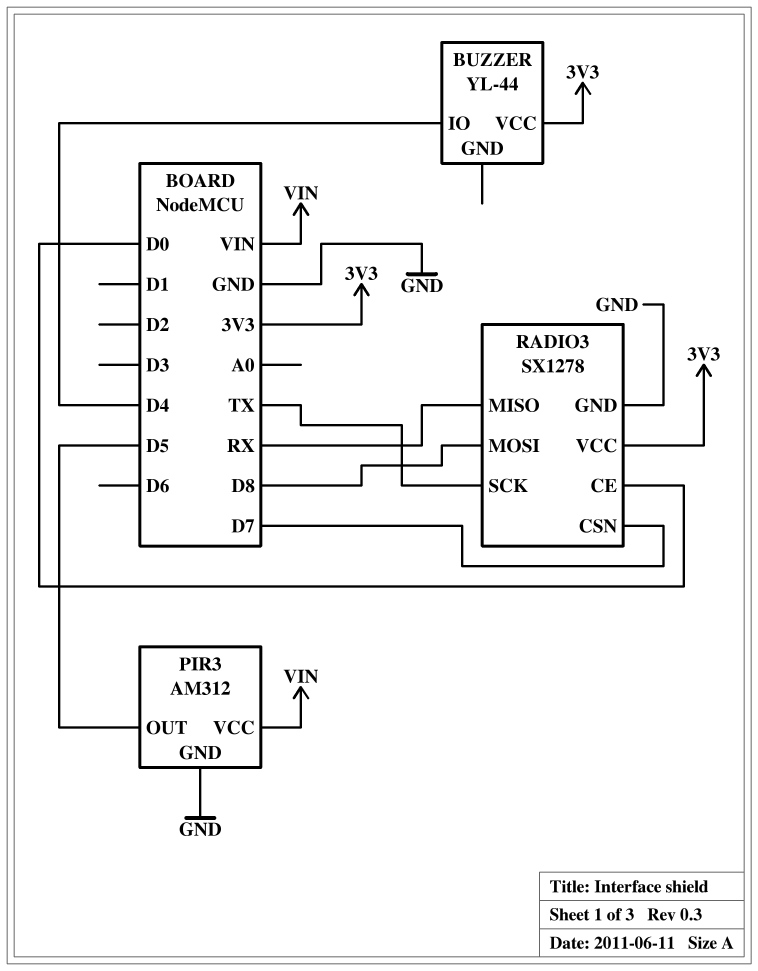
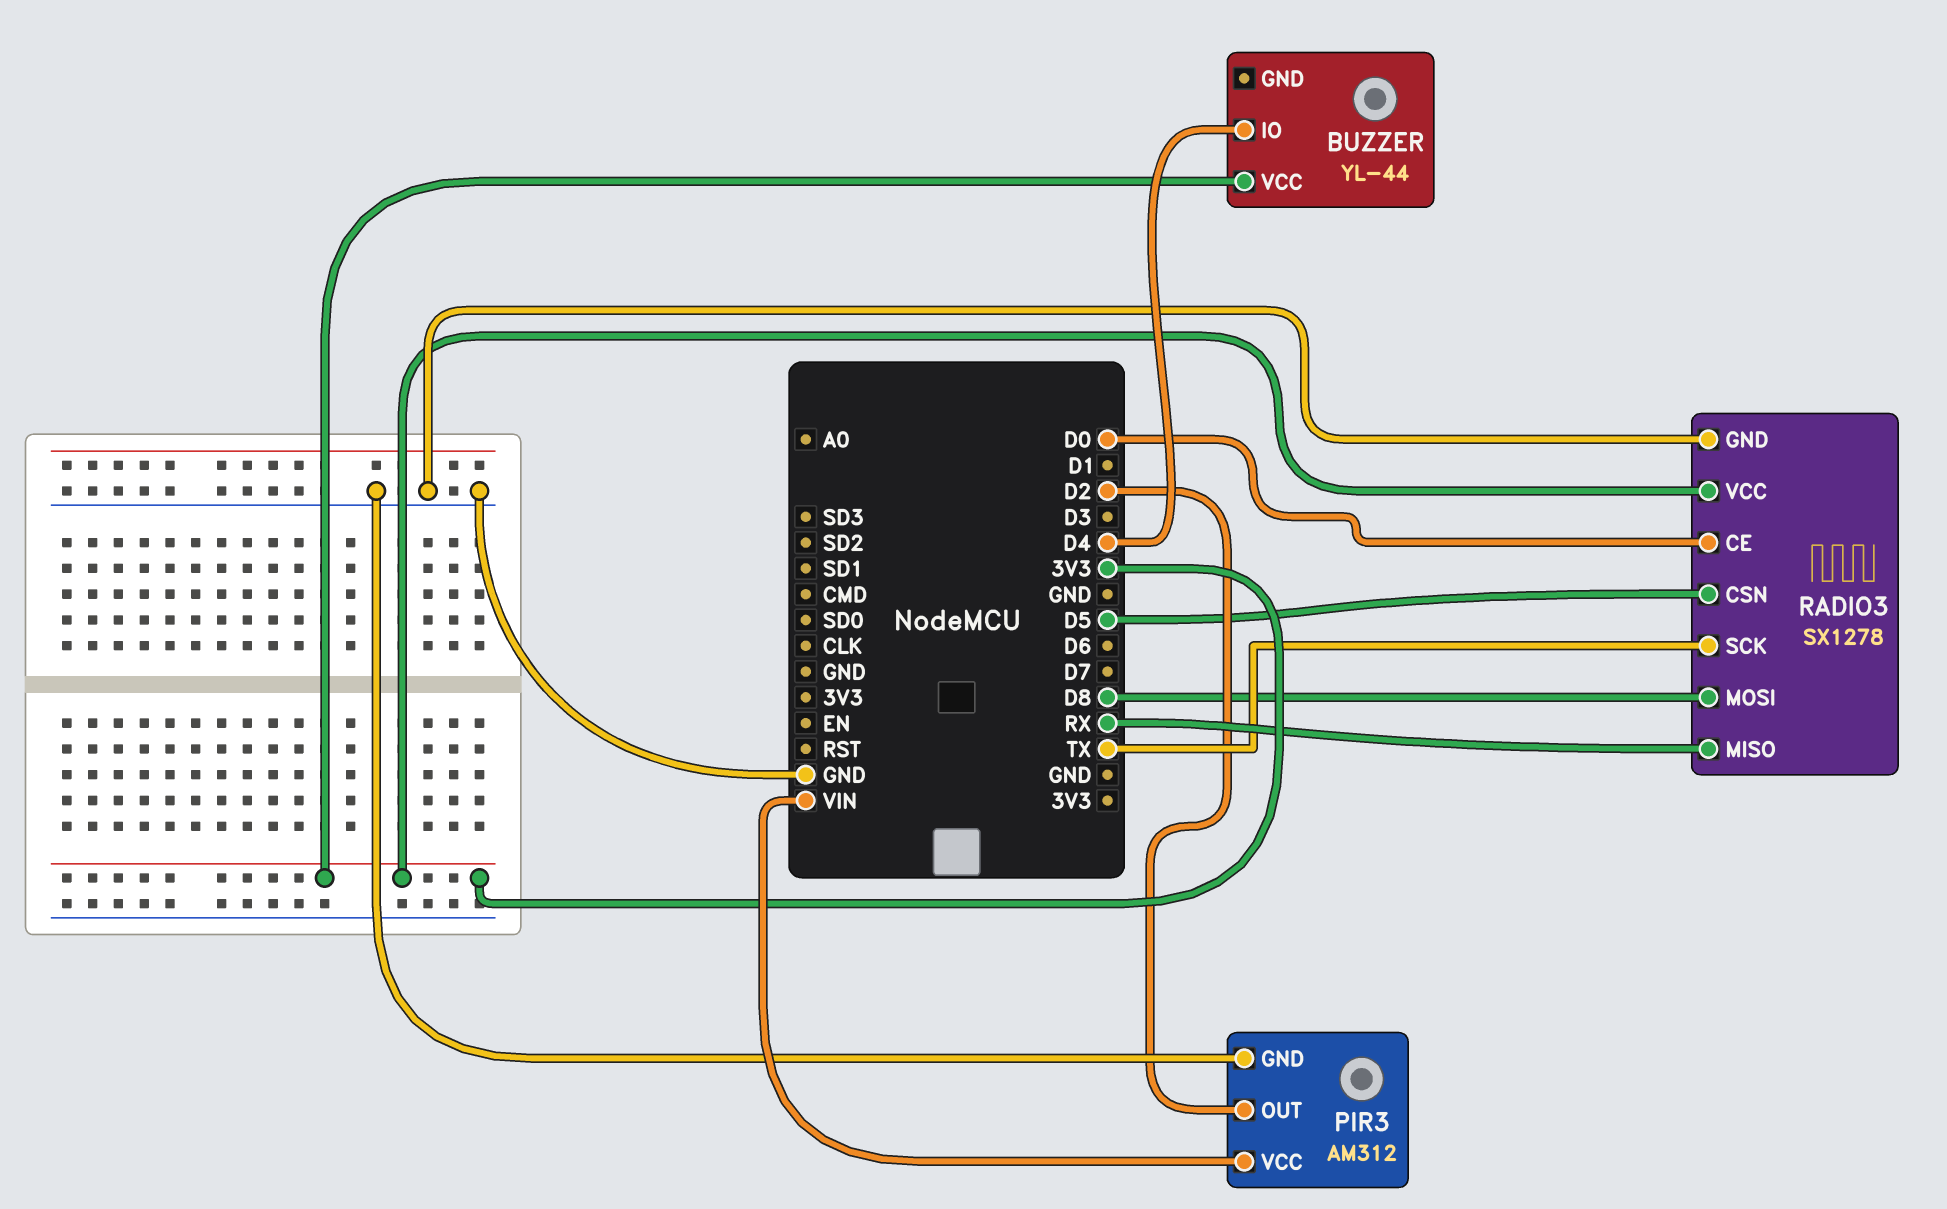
PIR3 pin OUT: D5 -> D2
RADIO3 pin CSN: D7 -> D5

